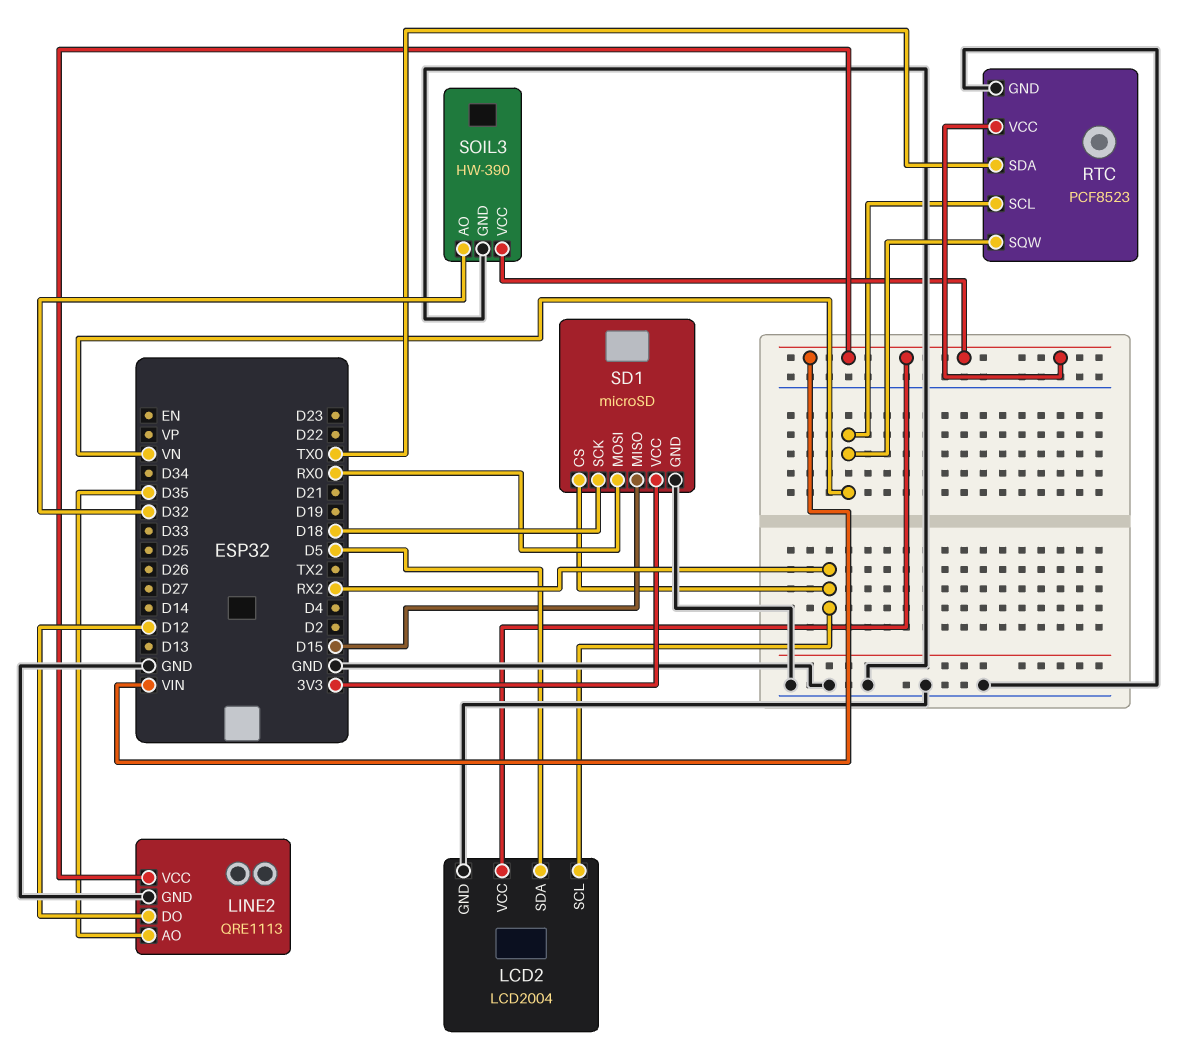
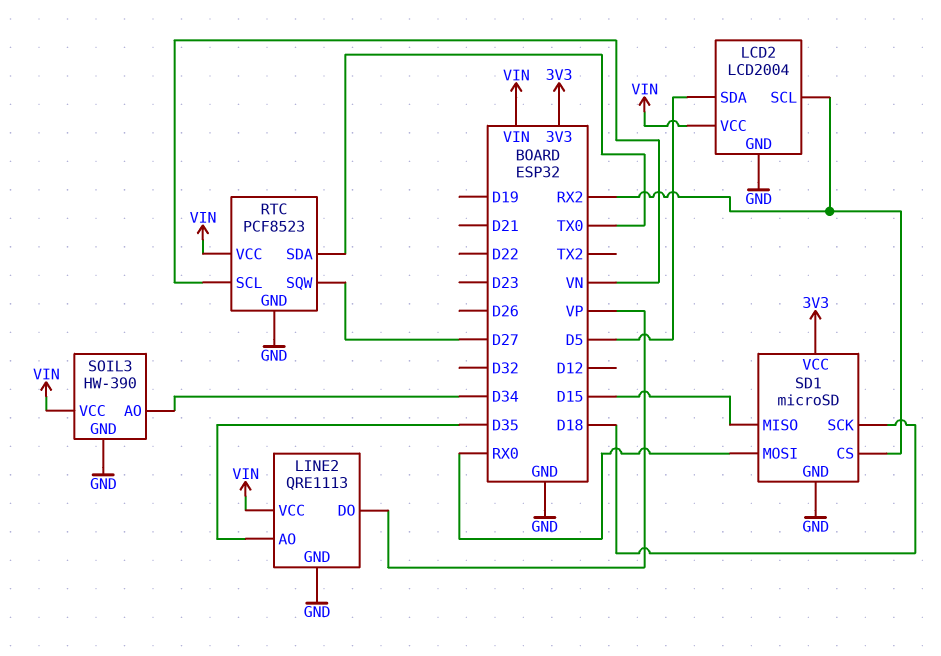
LINE2 pin DO: D12 -> VP
RTC pin SQW: VN -> D27
SOIL3 pin AO: D32 -> D34

